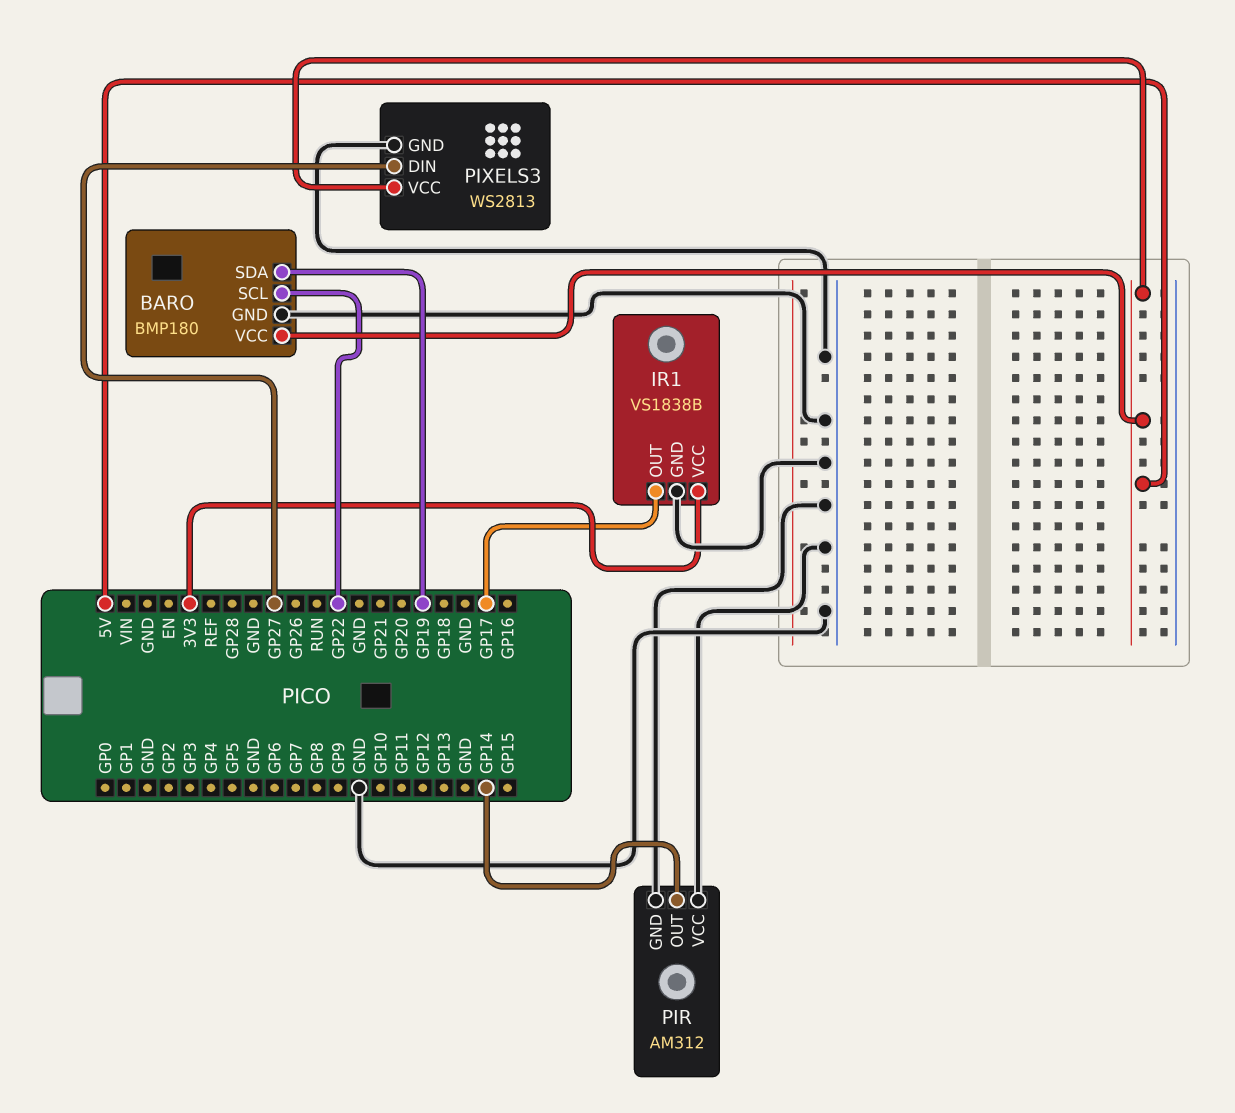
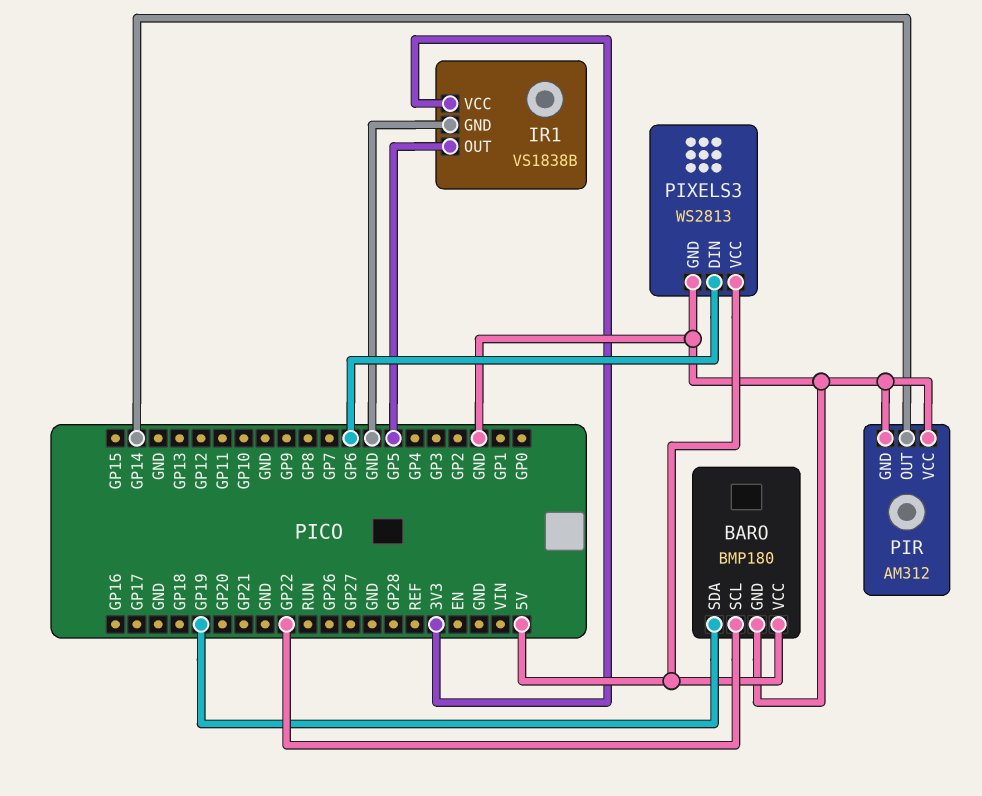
IR1 pin OUT: GP17 -> GP5
PIXELS3 pin DIN: GP27 -> GP6

